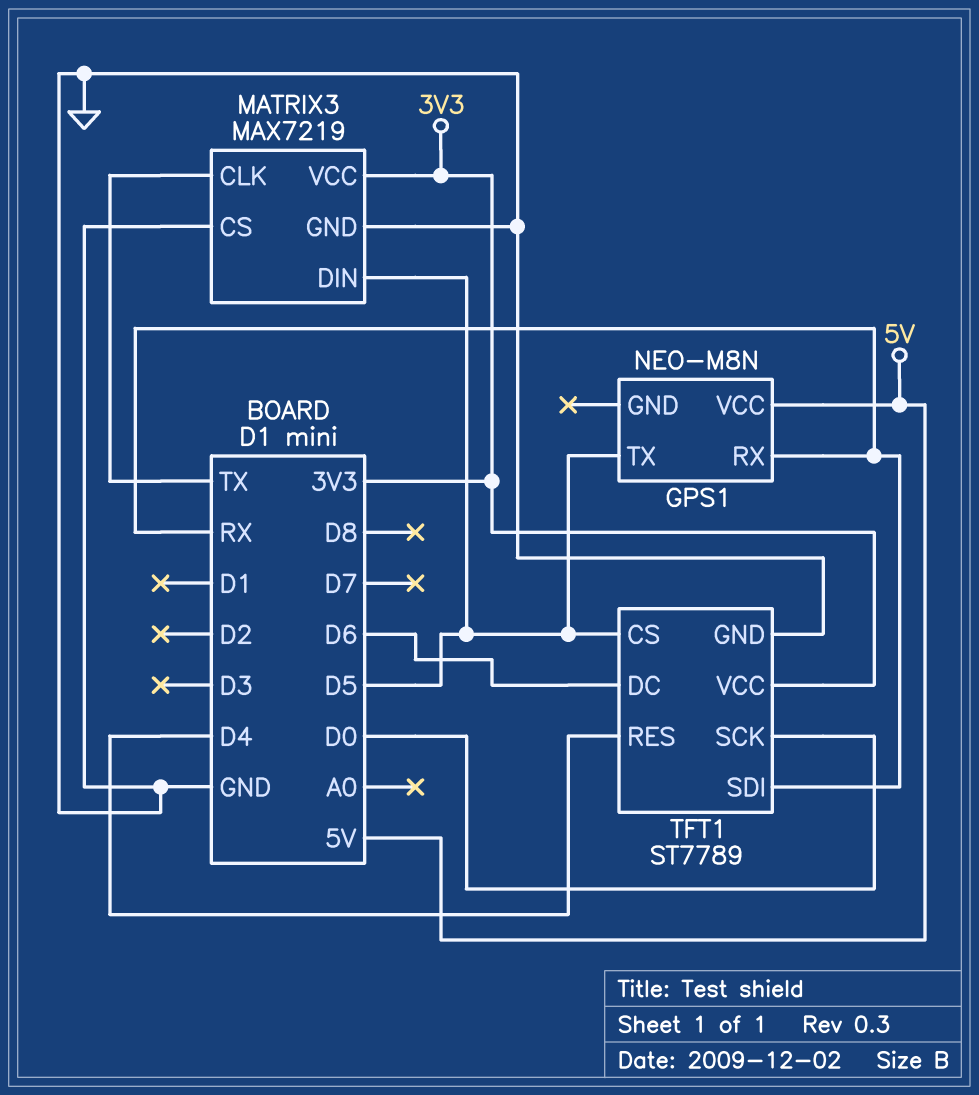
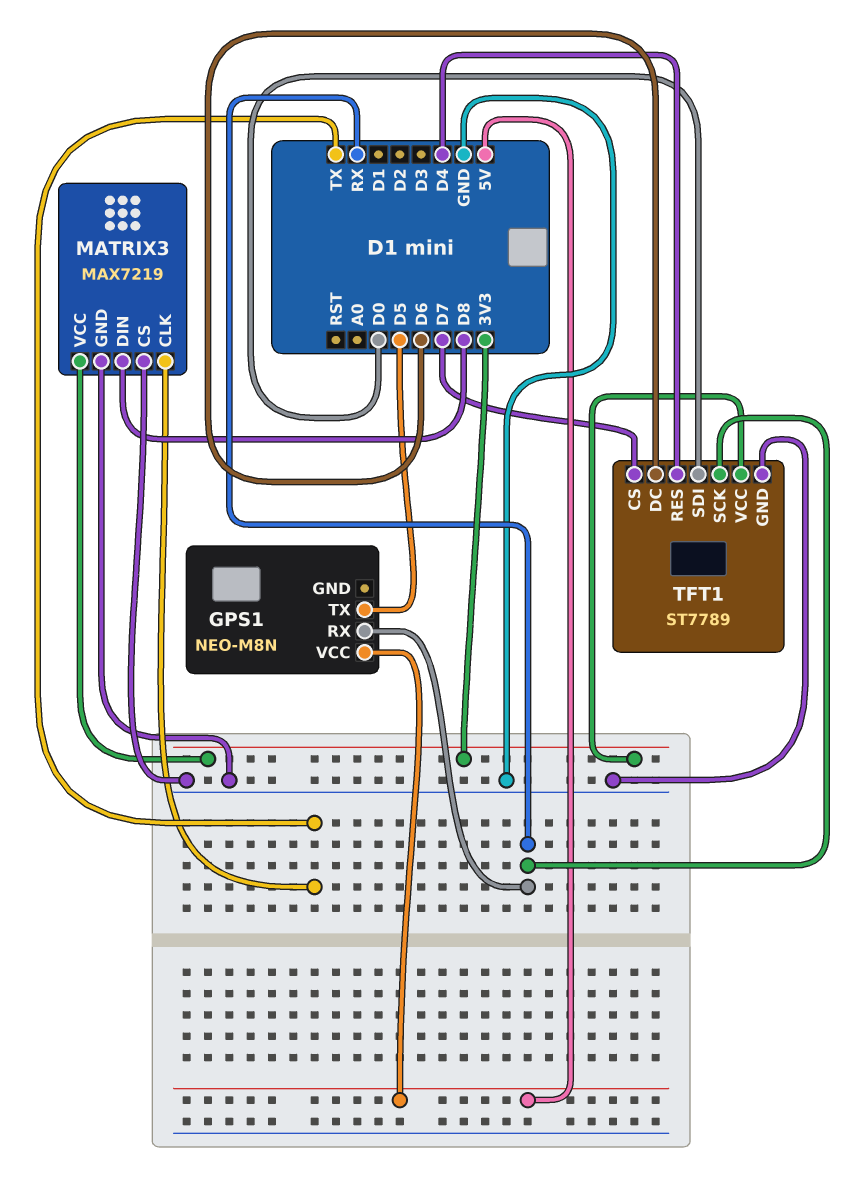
MATRIX3 pin DIN: D5 -> D8
TFT1 pin CS: D5 -> D7
TFT1 pin SCK: D0 -> RX
TFT1 pin SDI: RX -> D0

